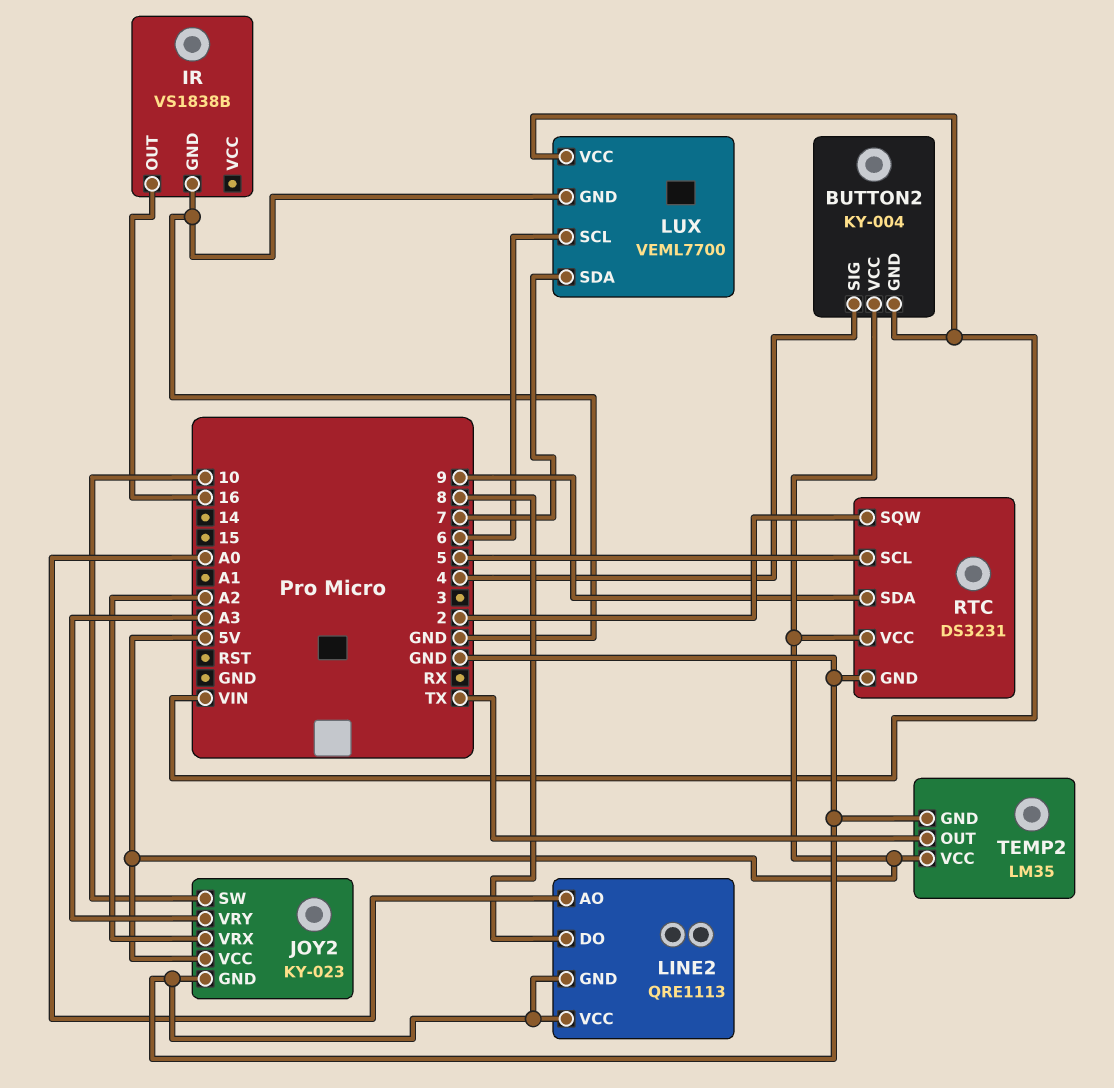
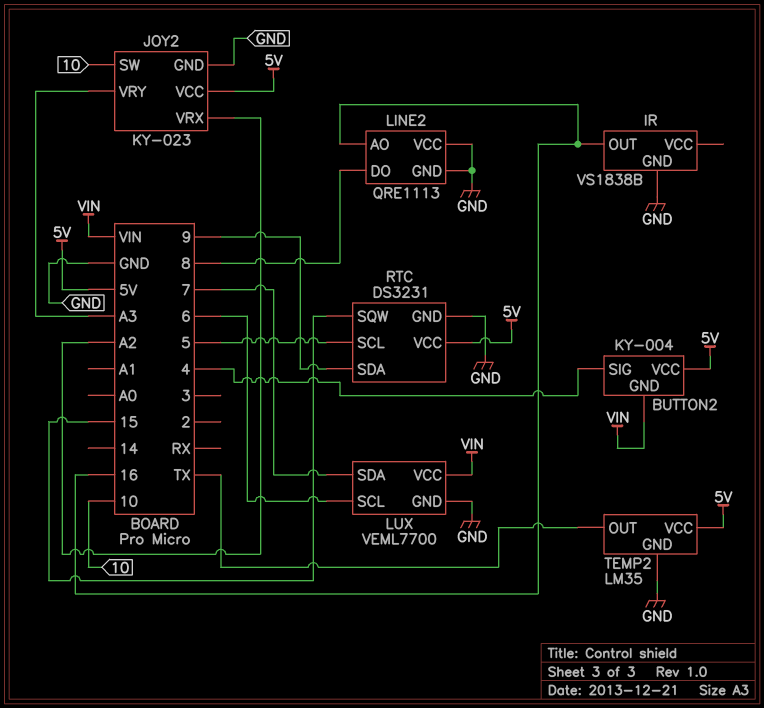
LINE2 pin AO: A0 -> 16
RTC pin SQW: 2 -> 15

